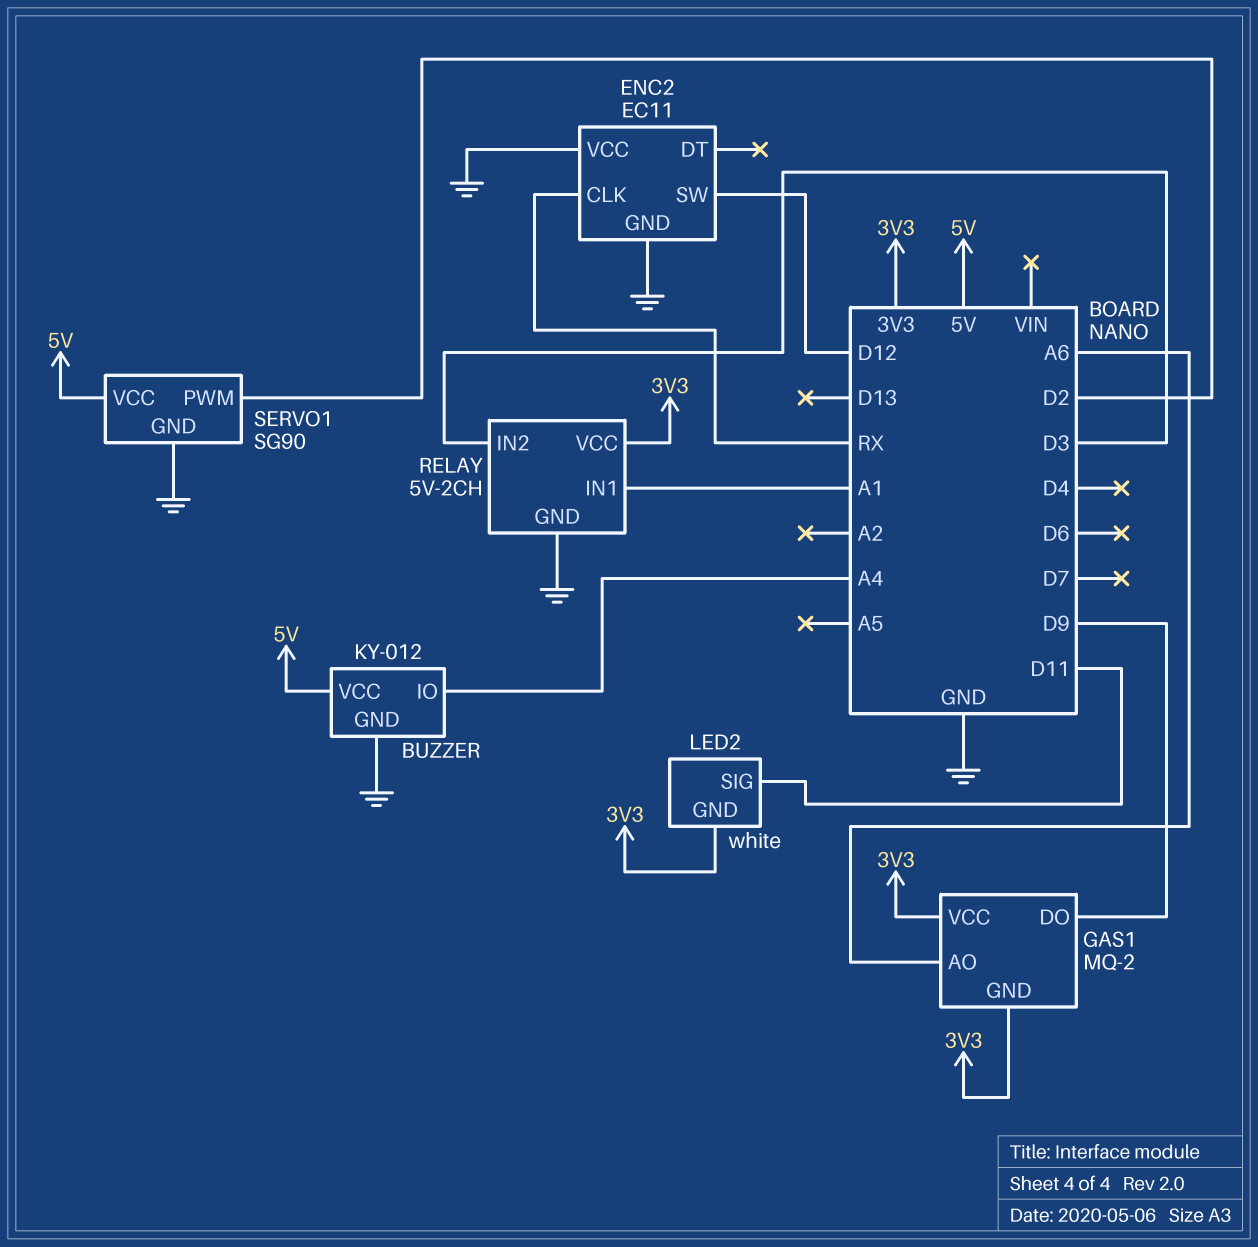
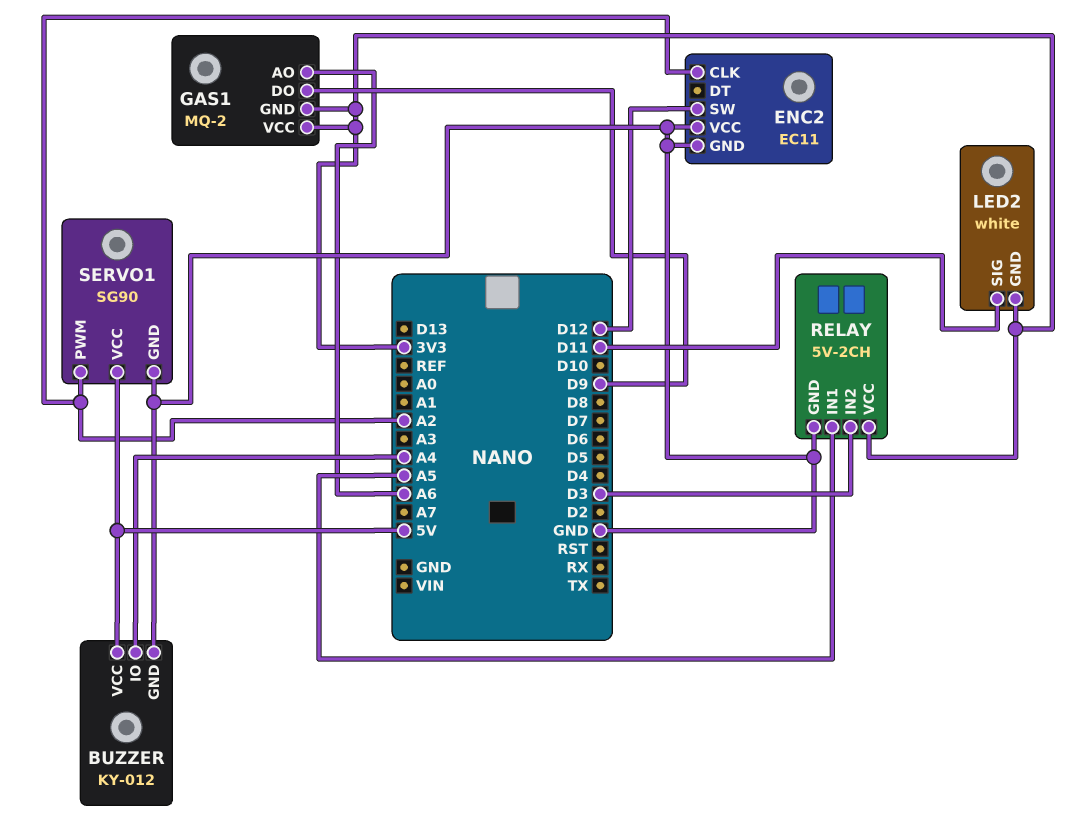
ENC2 pin CLK: RX -> A2
RELAY pin IN1: A1 -> A5
SERVO1 pin PWM: D2 -> A2

